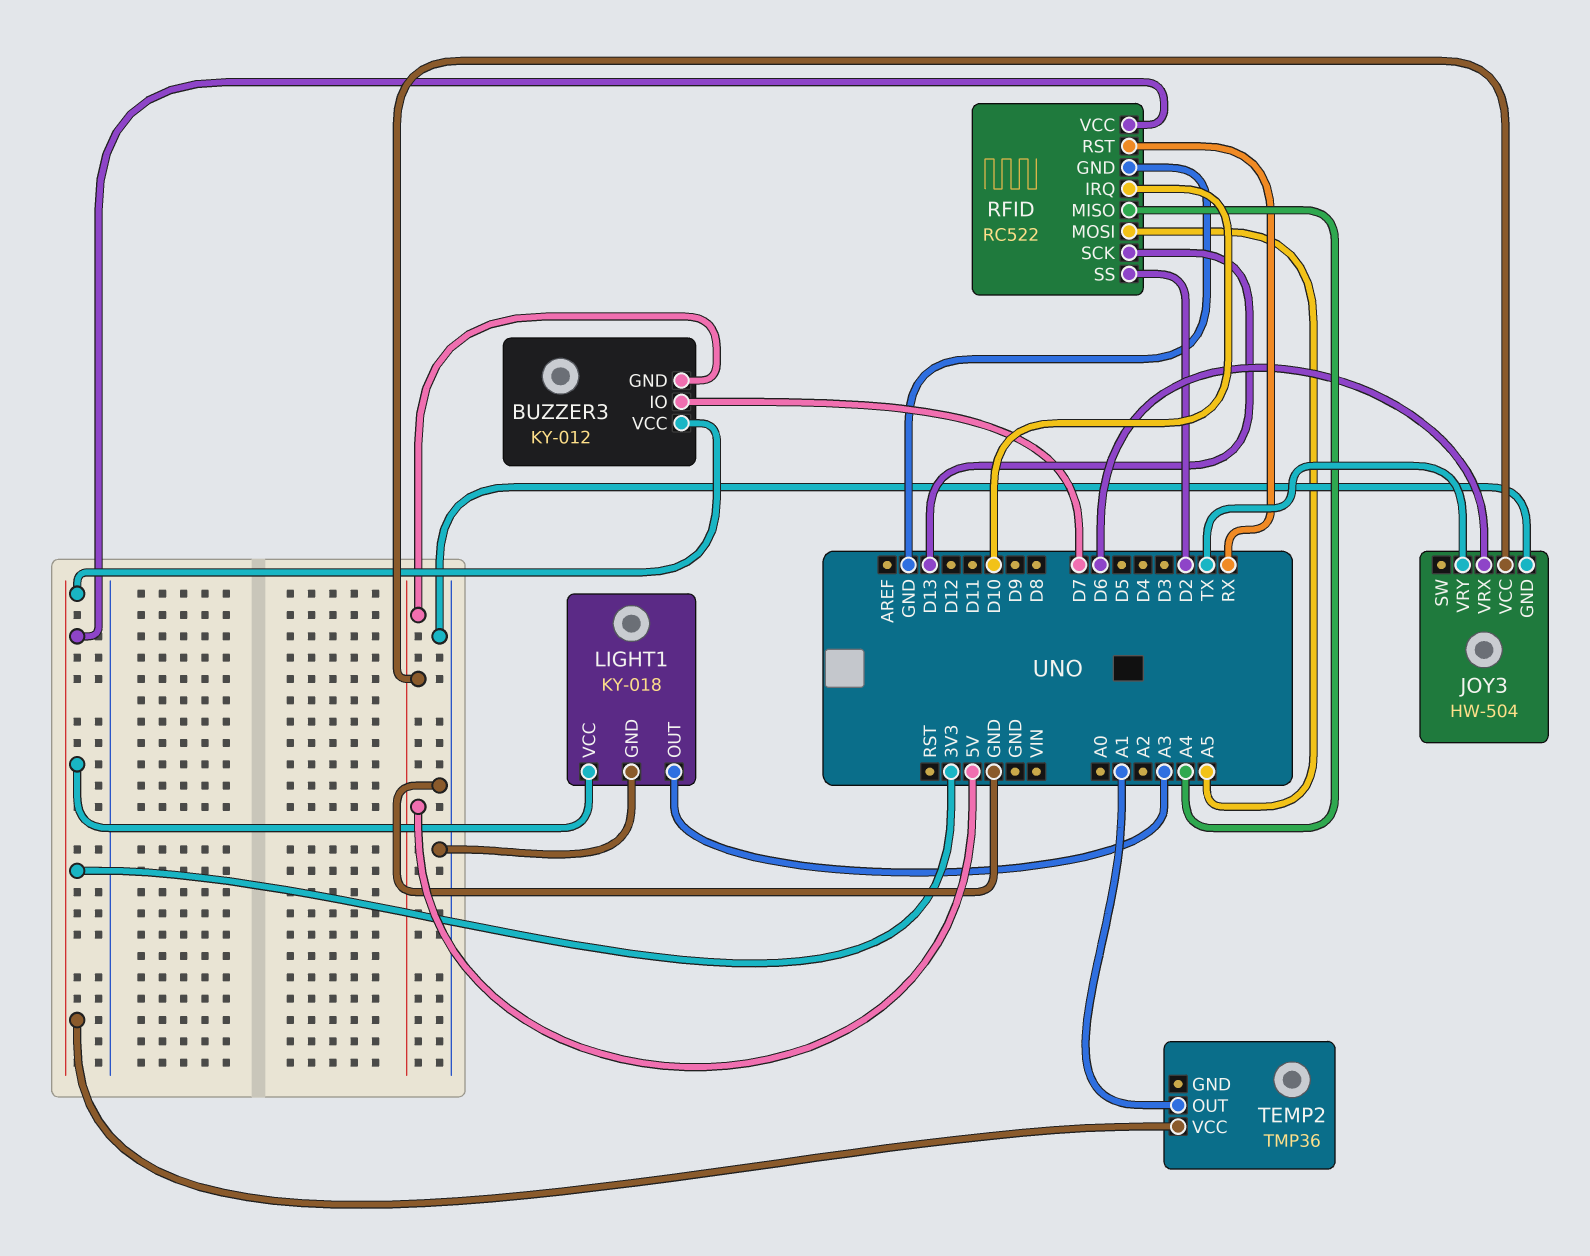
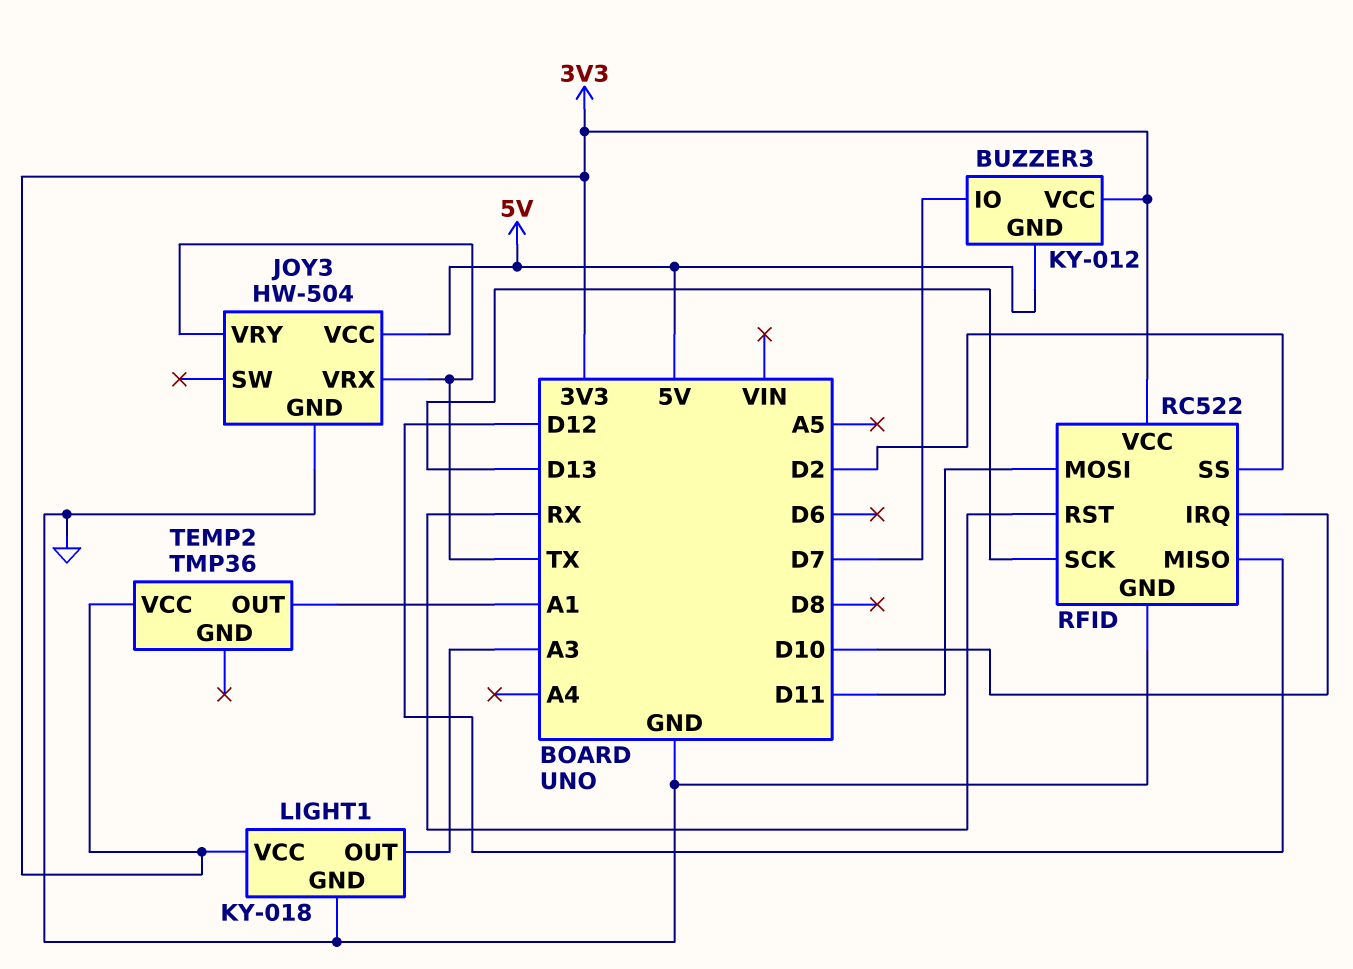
JOY3 pin VRX: D6 -> TX
RFID pin MISO: A4 -> D12
RFID pin MOSI: A5 -> D11

